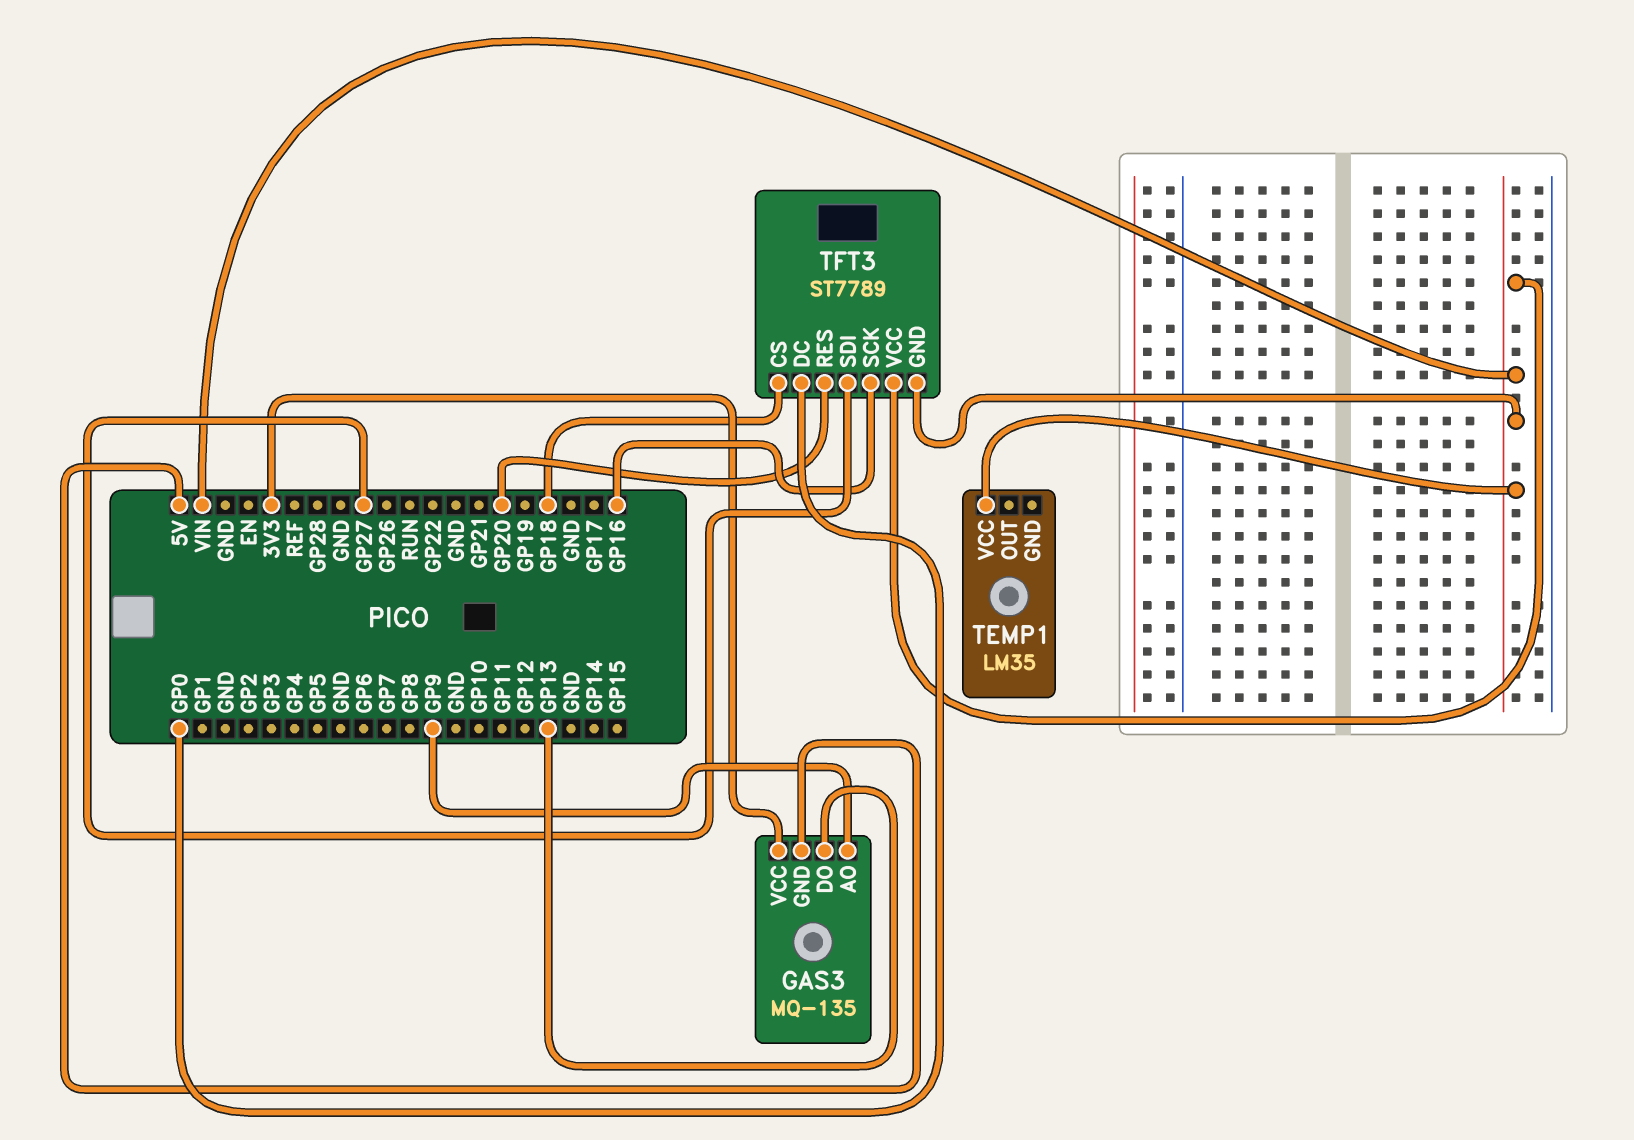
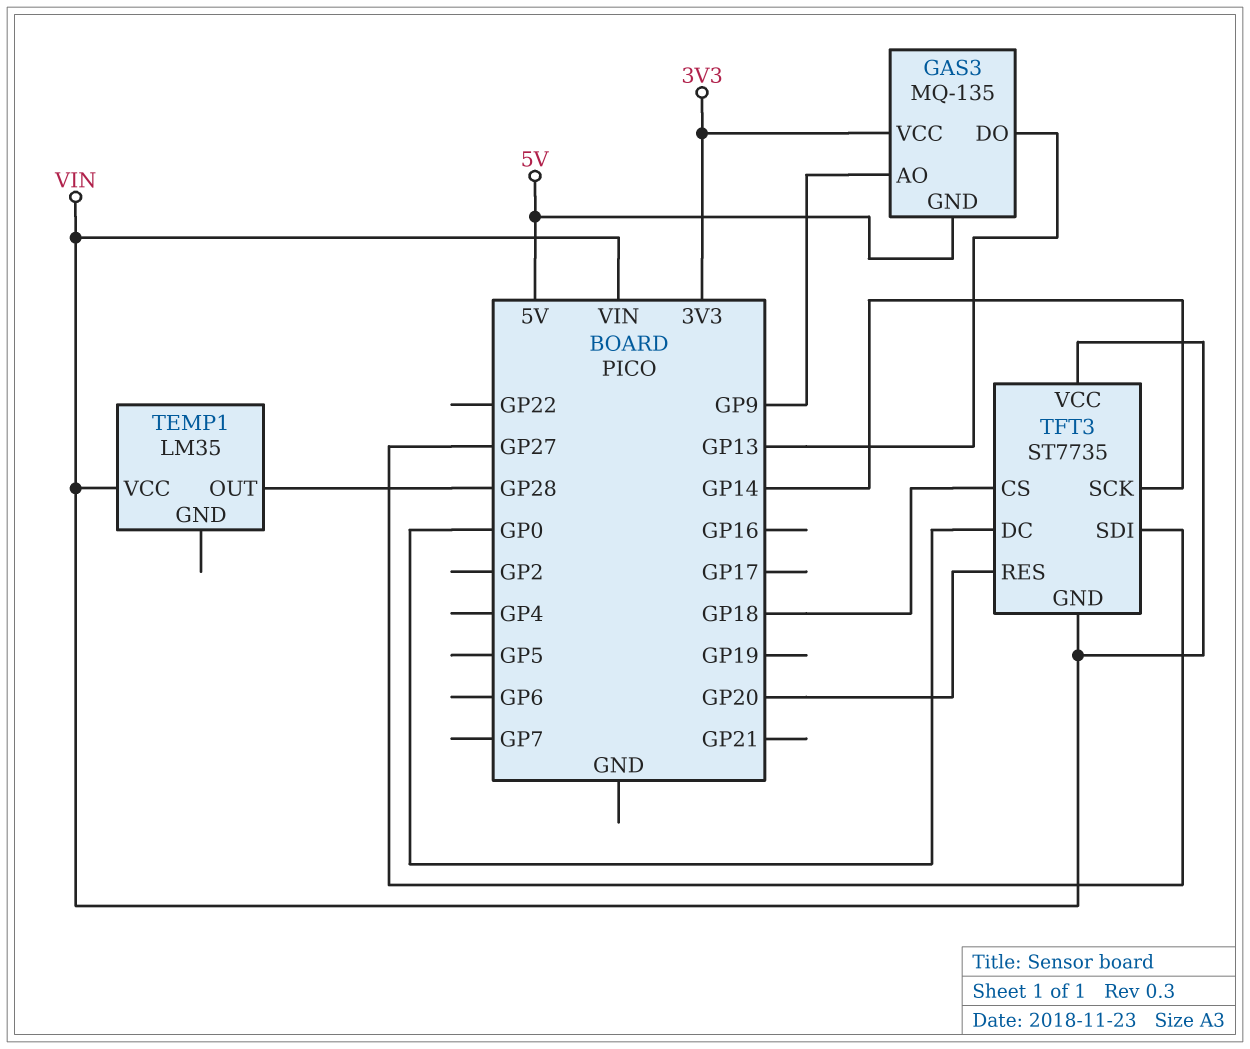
TEMP1 pin OUT: none -> GP28
TFT3: ST7789 -> ST7735
TFT3 pin SCK: GP16 -> GP14

